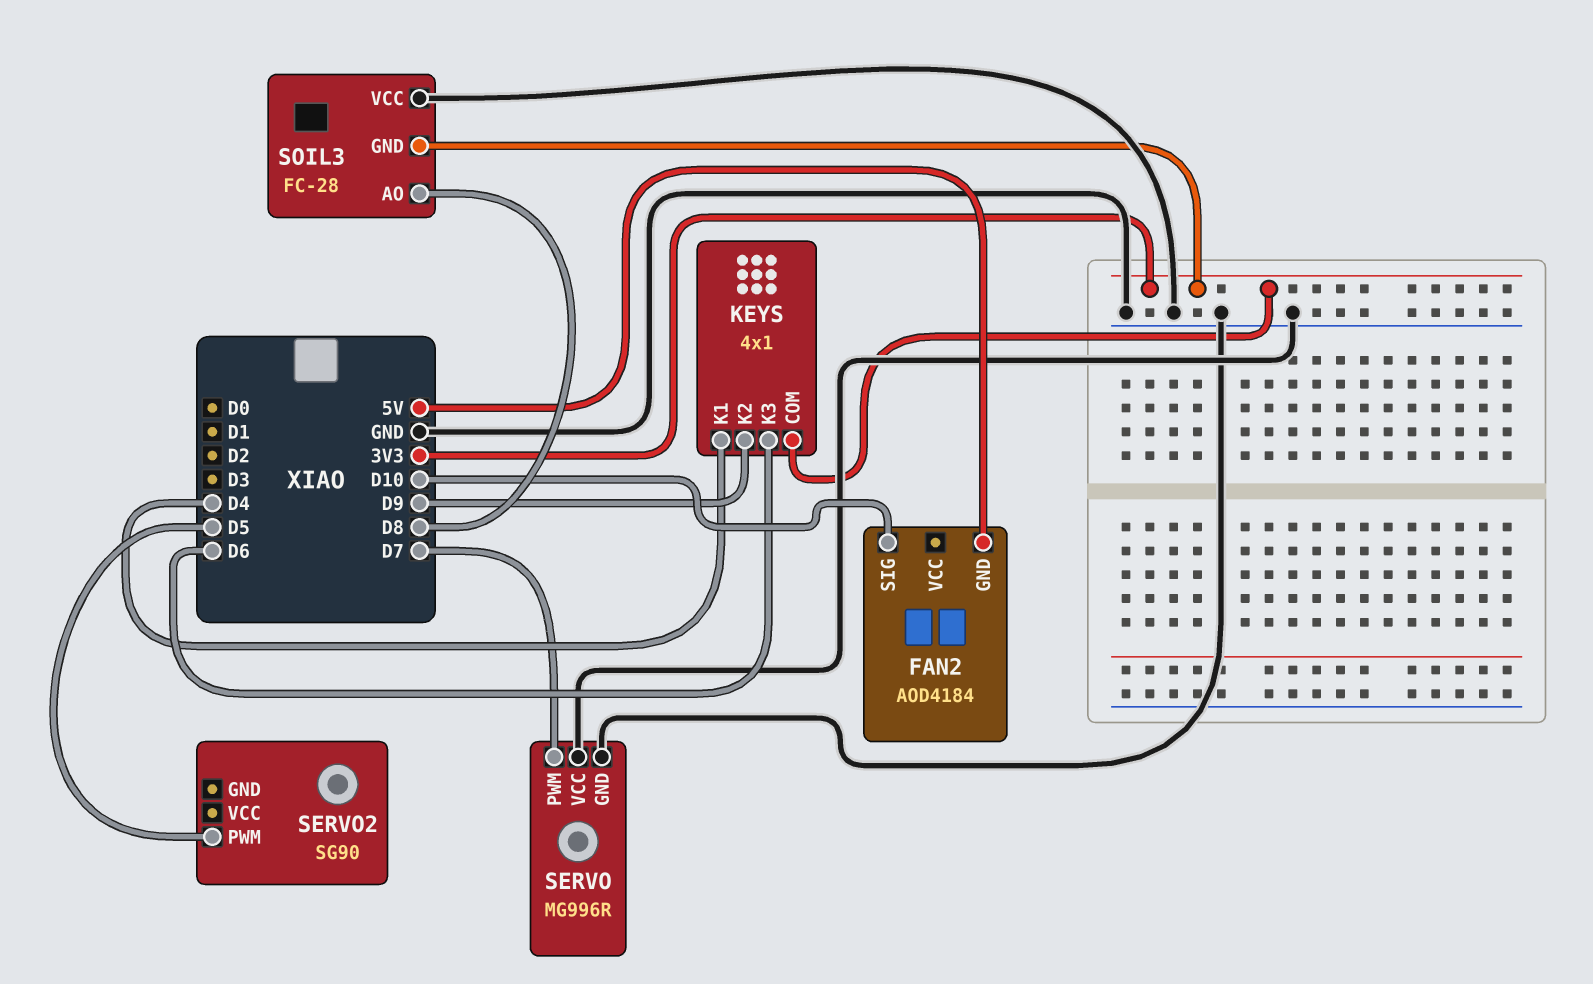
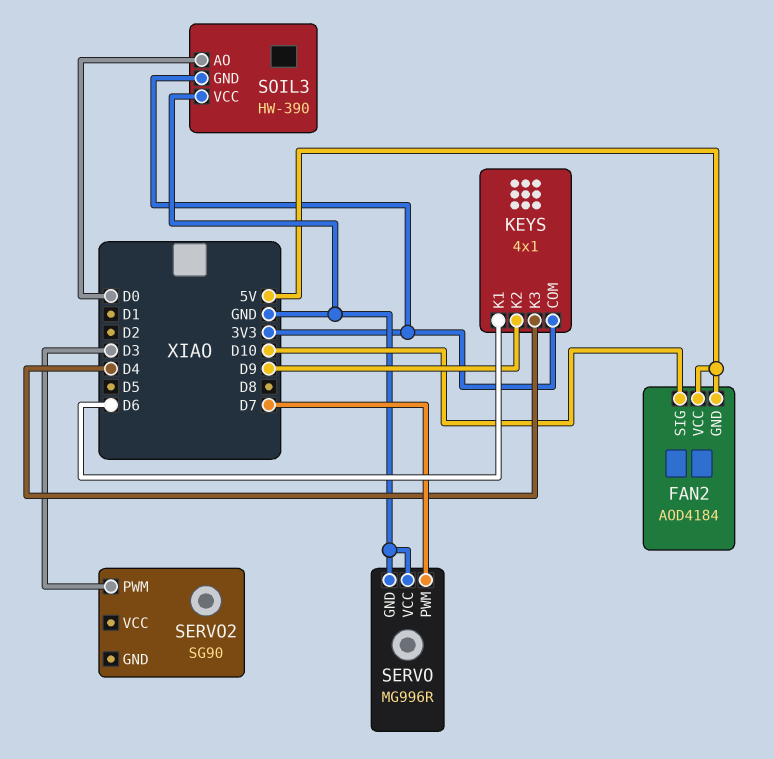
FAN2 pin VCC: none -> 5V
KEYS pin K1: D4 -> D6
KEYS pin K3: D6 -> D4
SERVO2 pin PWM: D5 -> D3
SOIL3: FC-28 -> HW-390
SOIL3 pin AO: D8 -> D0

